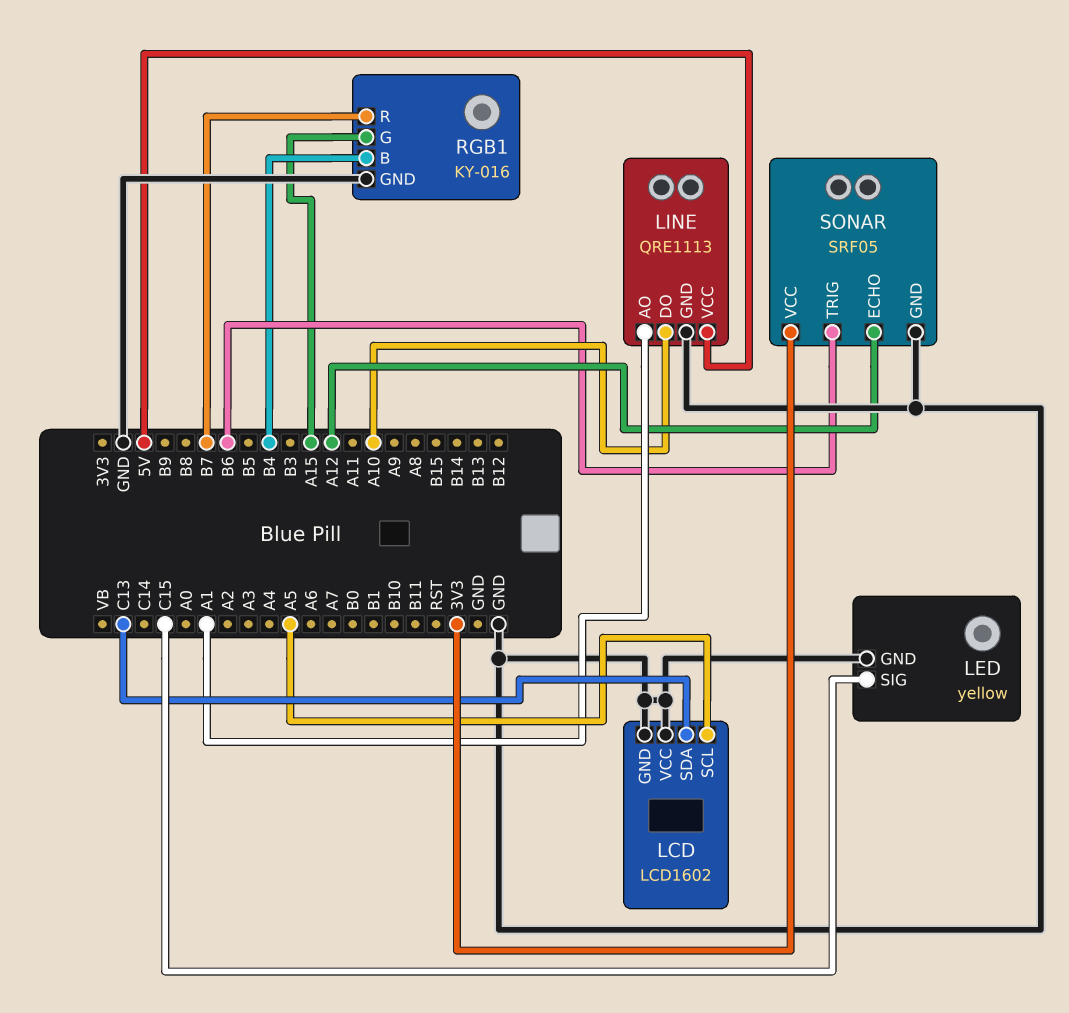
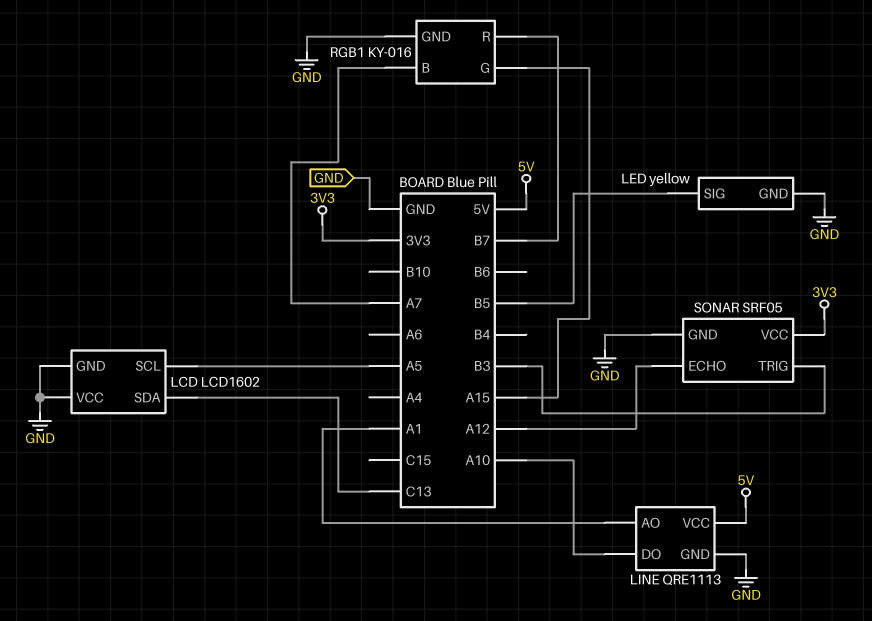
LED pin SIG: C15 -> B5
RGB1 pin B: B4 -> A7
SONAR pin TRIG: B6 -> B3

